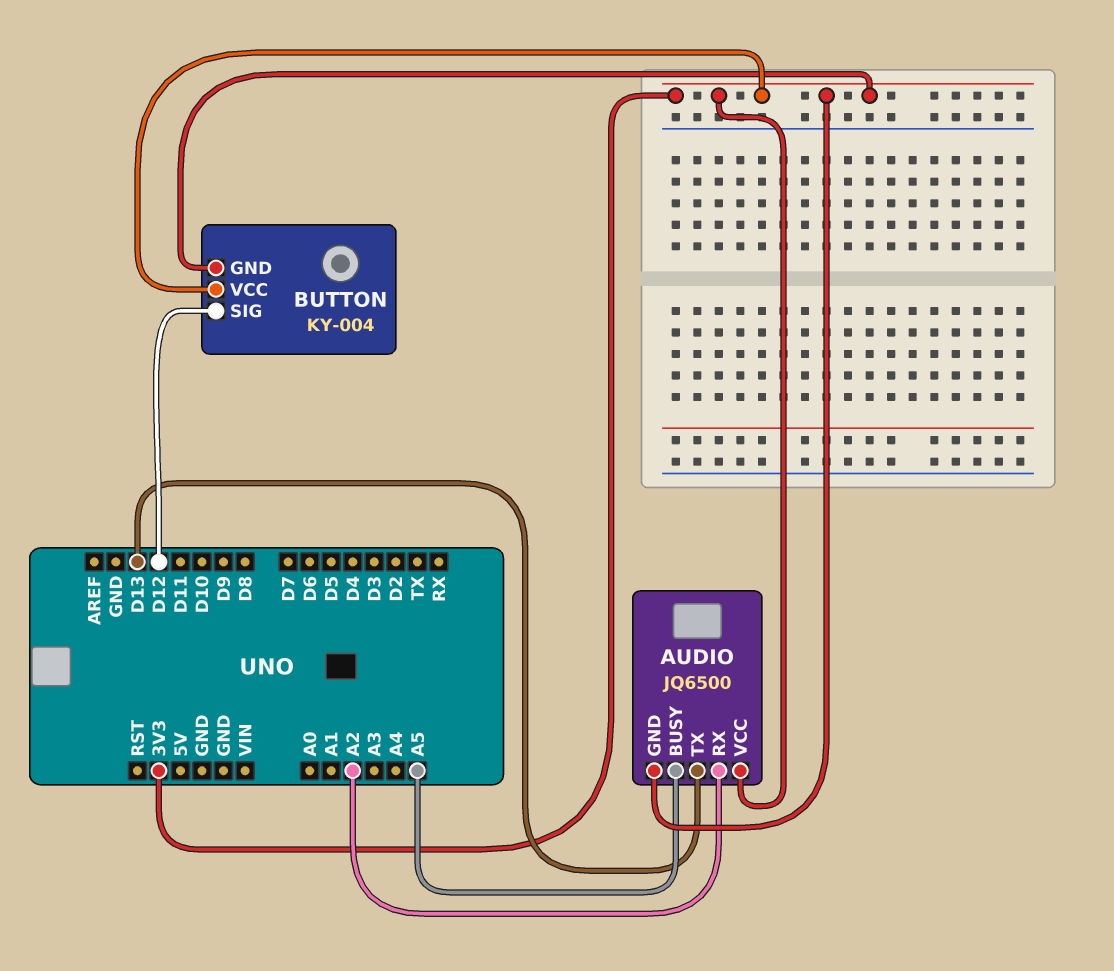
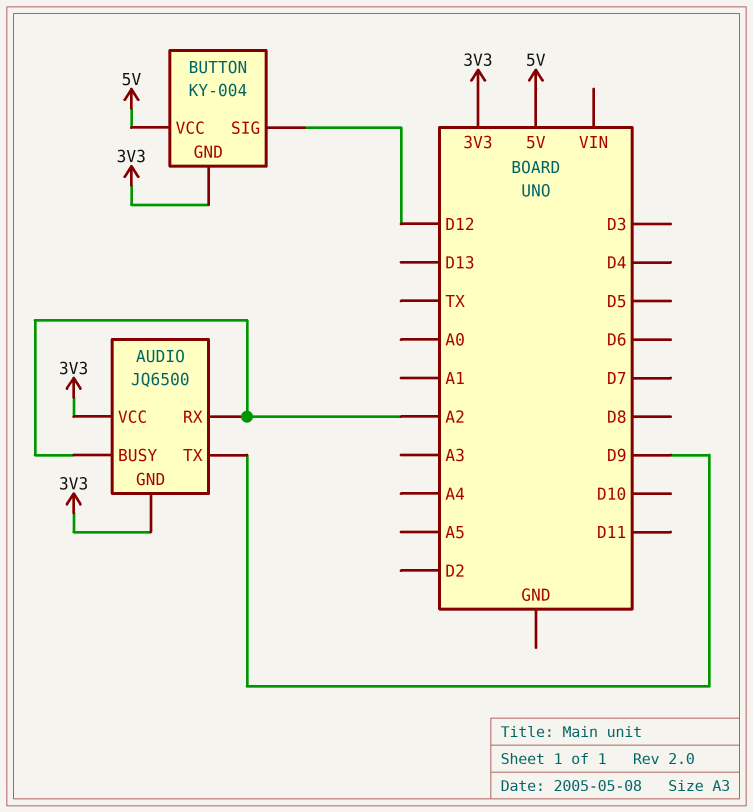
AUDIO pin BUSY: A5 -> A2
AUDIO pin TX: D13 -> D9
BUTTON pin VCC: 3V3 -> 5V

